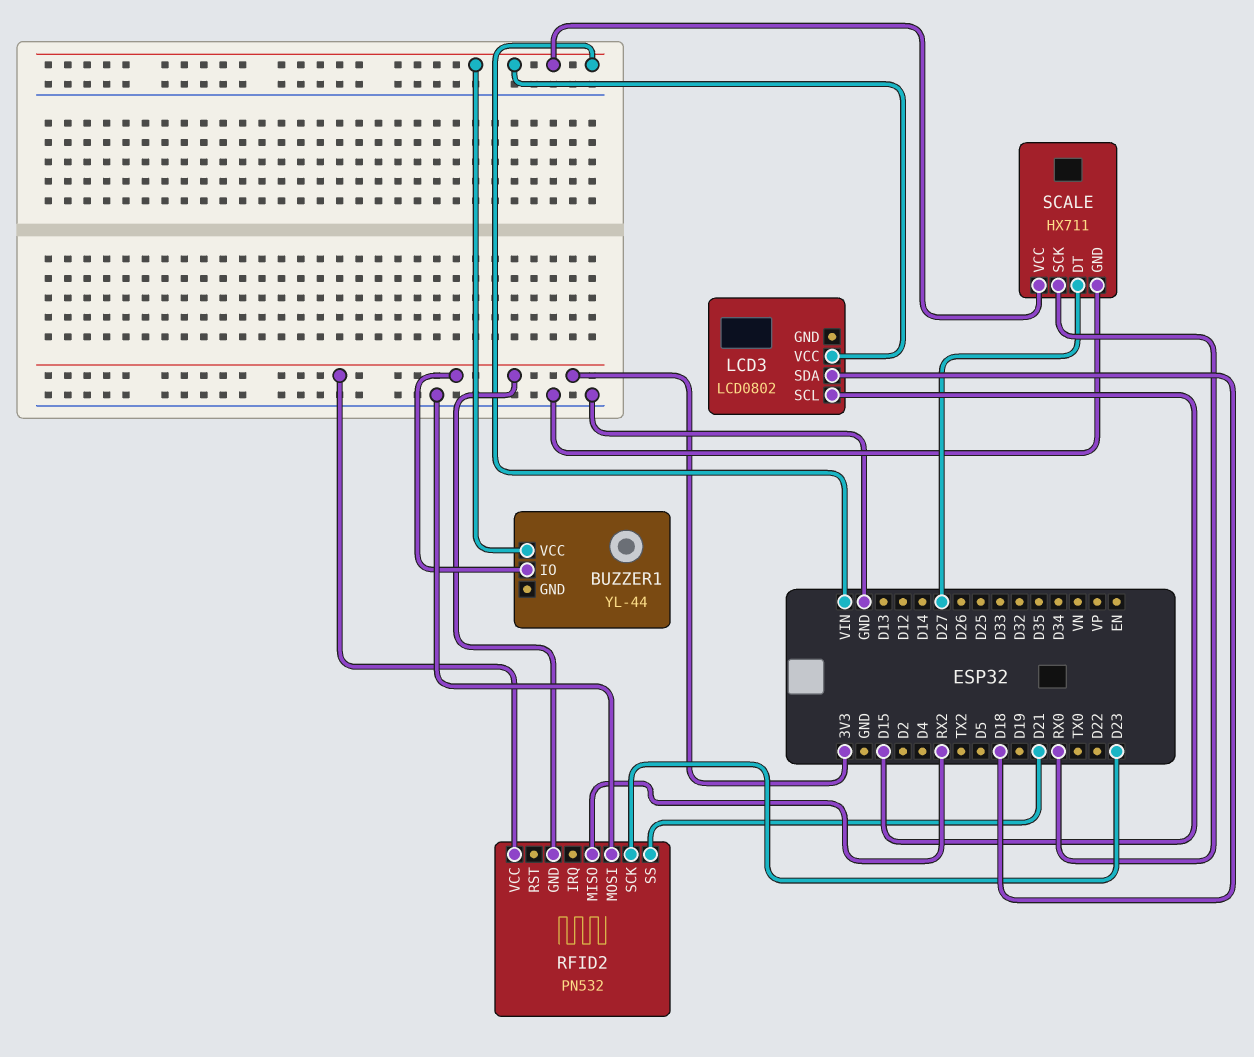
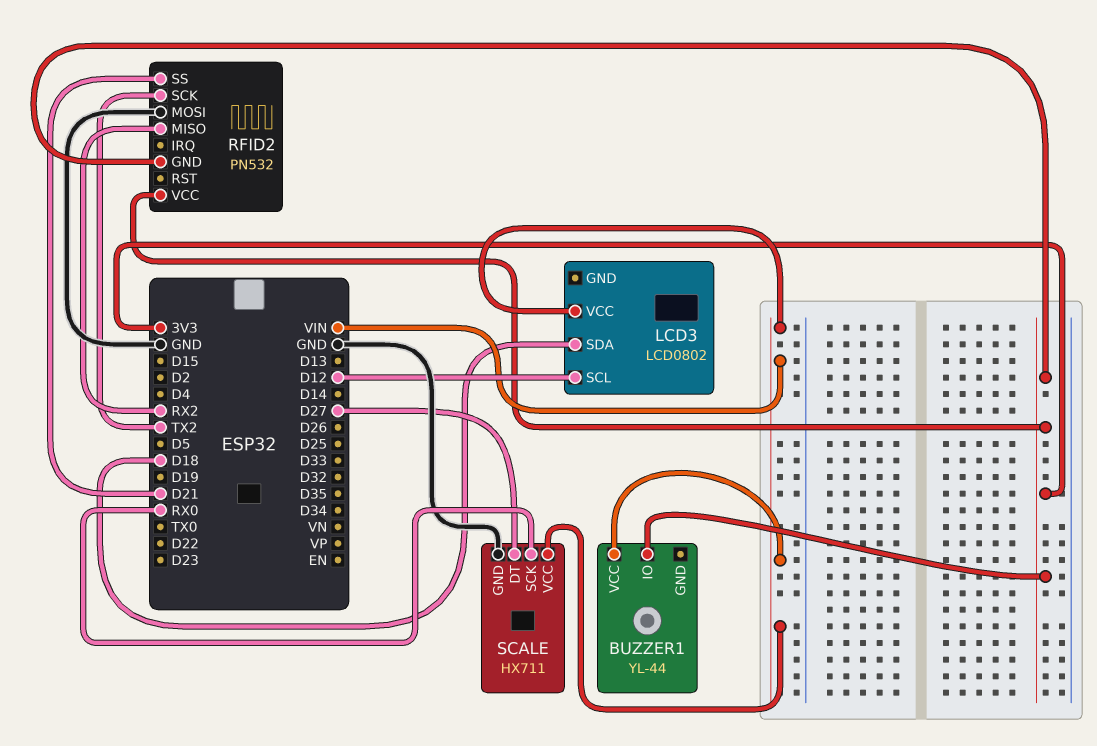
LCD3 pin SCL: D15 -> D12
RFID2 pin SCK: D23 -> TX2

